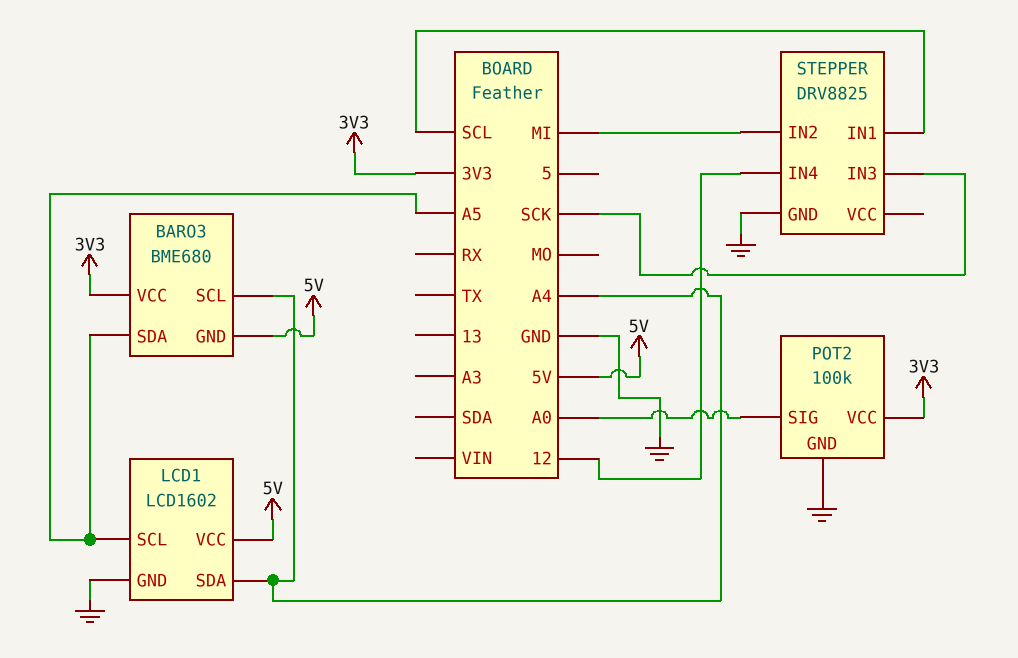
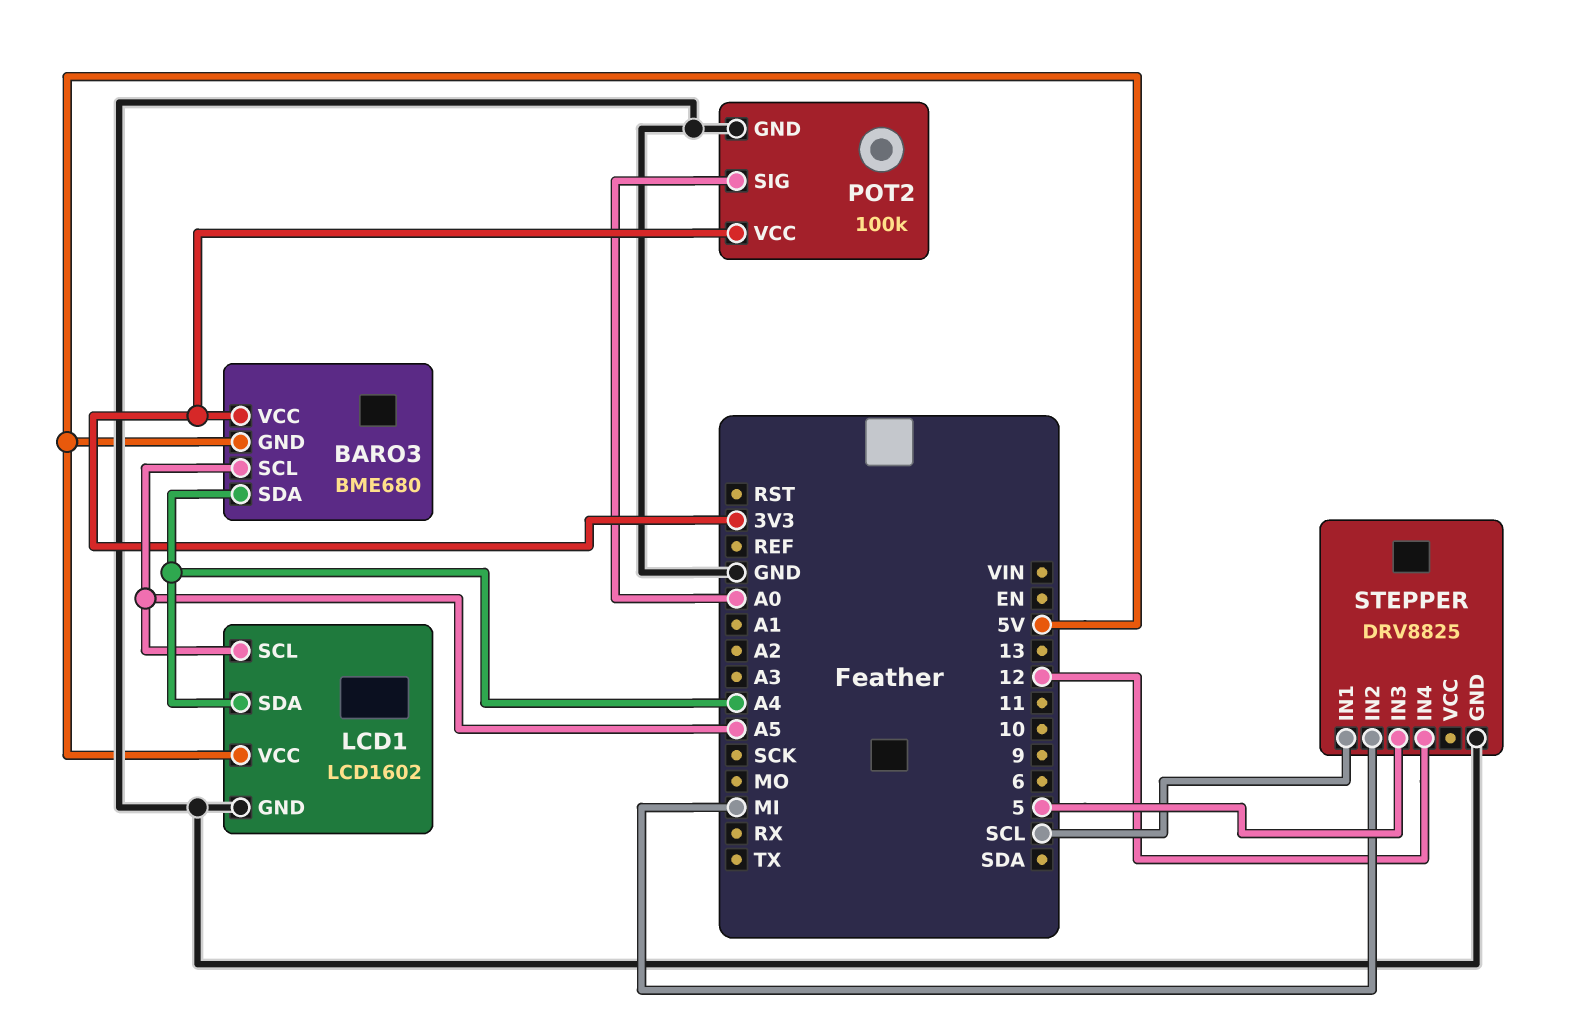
BARO3 pin SCL: A4 -> A5
BARO3 pin SDA: A5 -> A4
STEPPER pin IN3: SCK -> 5

